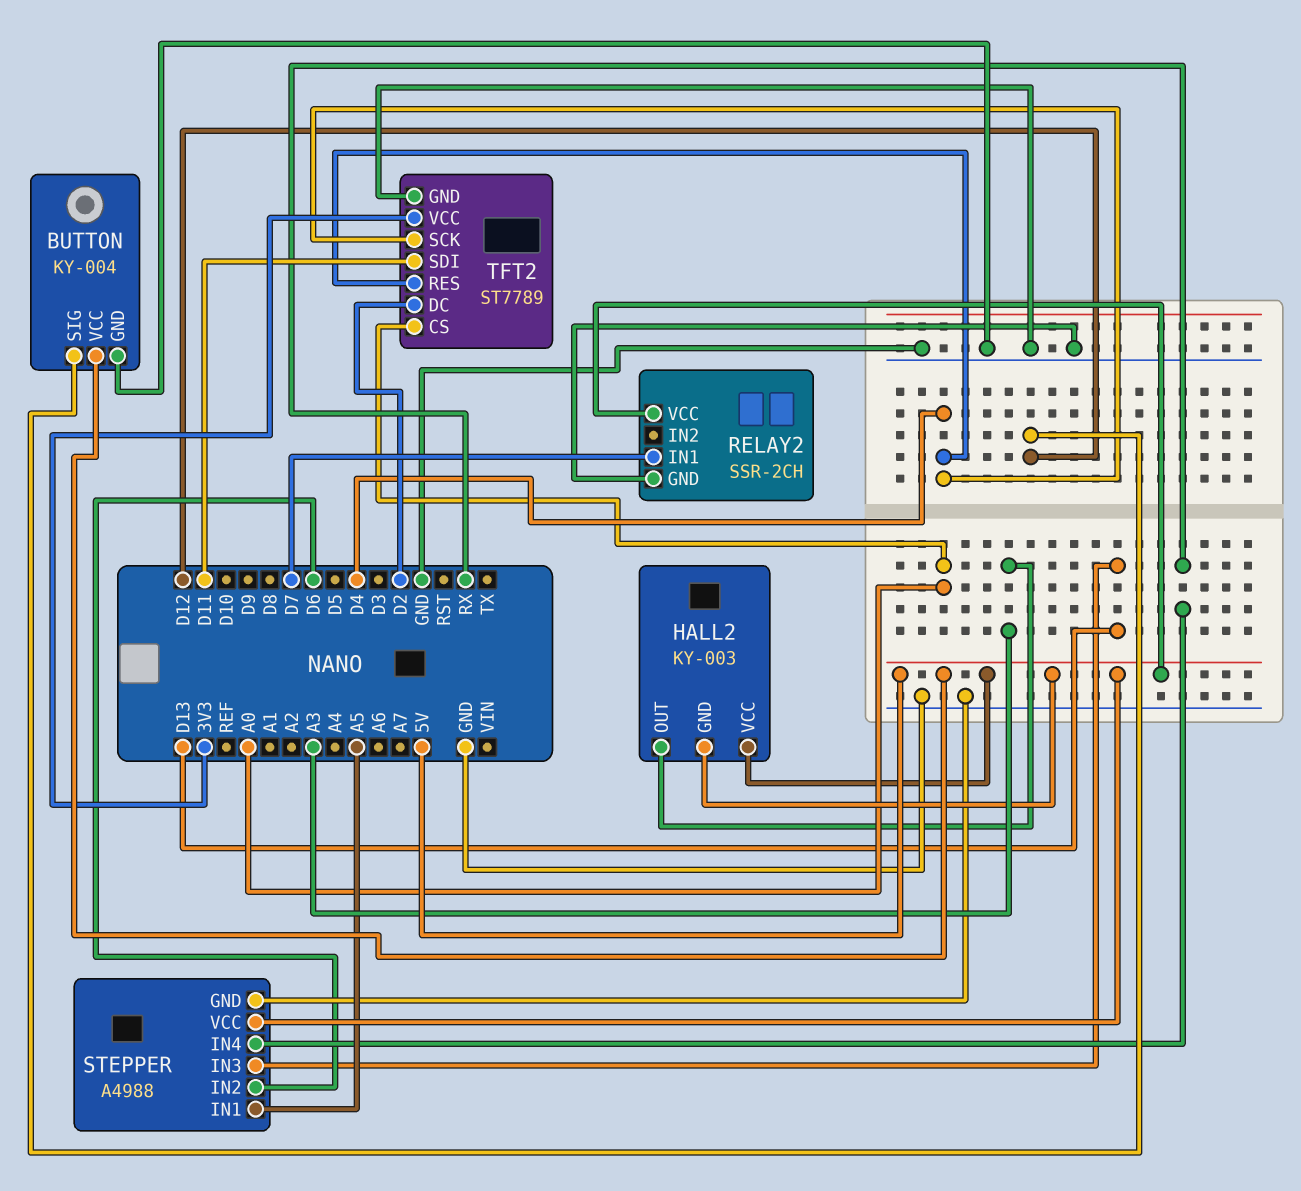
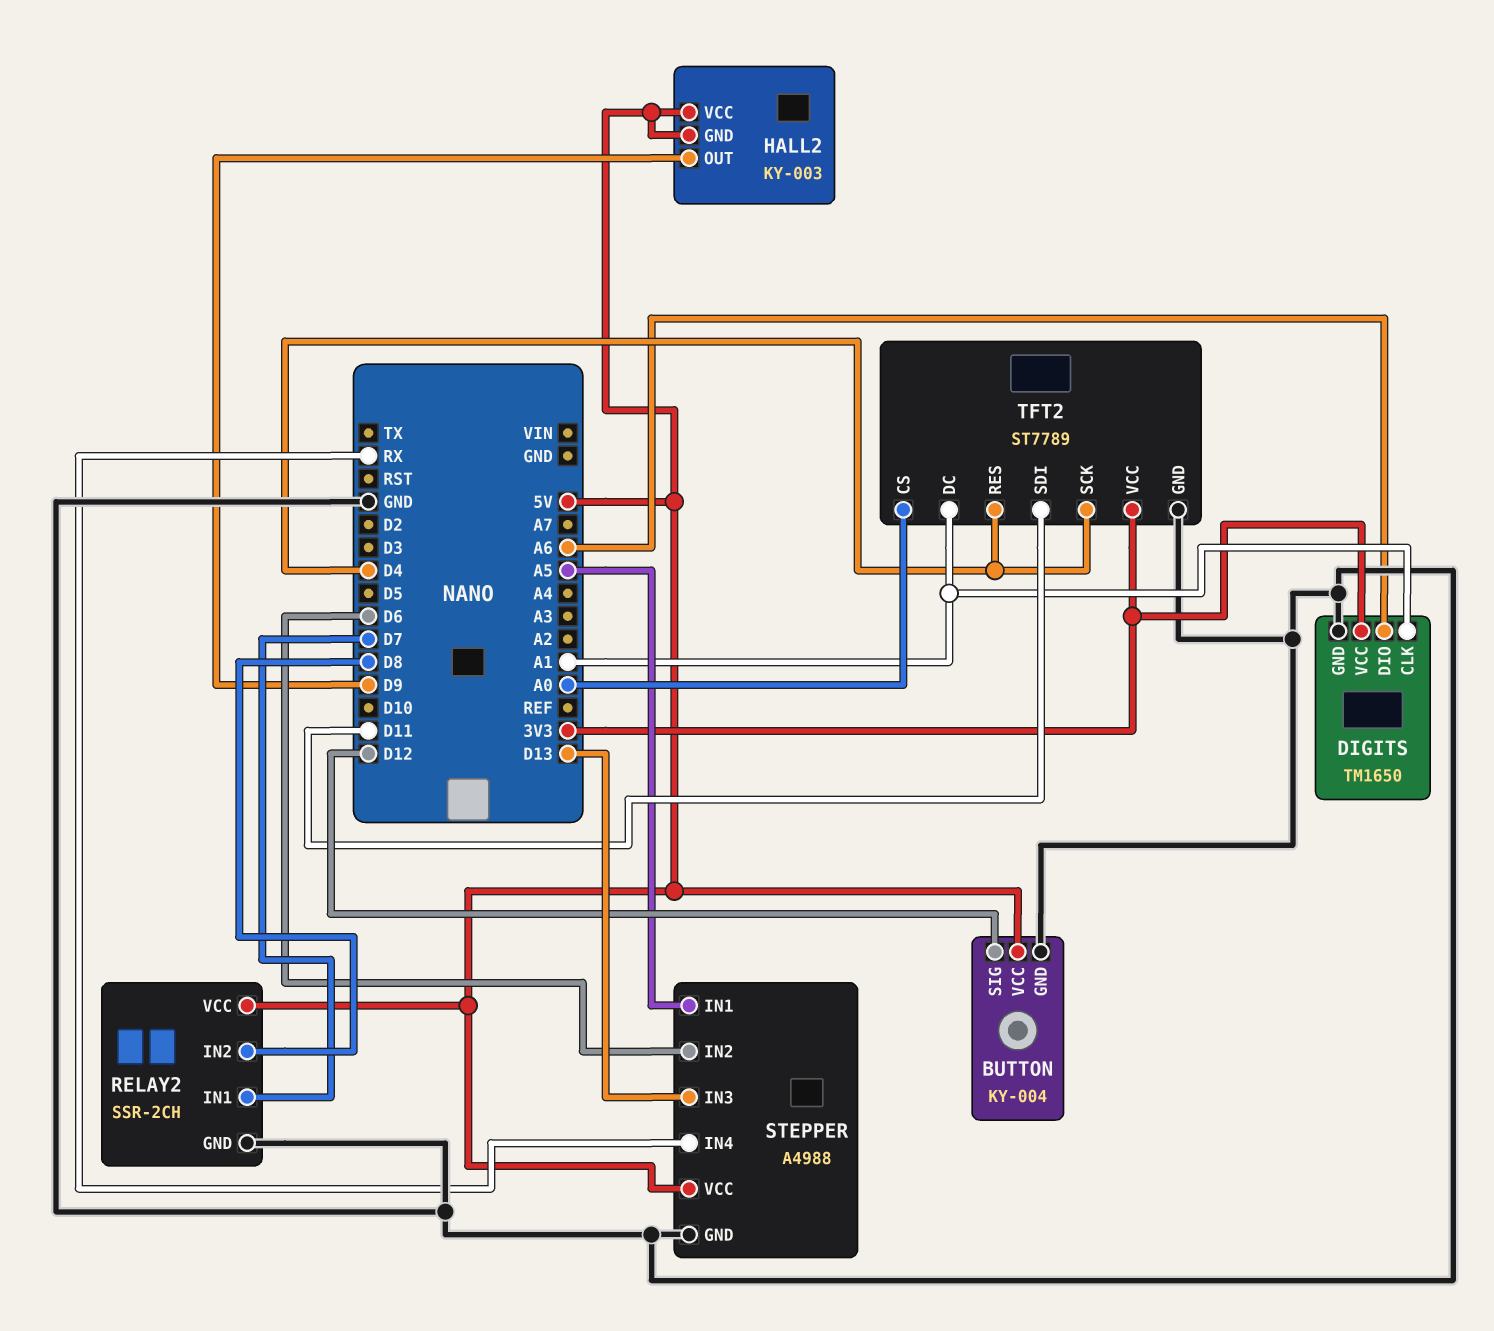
DIGITS: none -> TM1650
DIGITS pin CLK: none -> A1
DIGITS pin DIO: none -> A6
DIGITS pin GND: none -> GND
DIGITS pin VCC: none -> 3V3
HALL2 pin OUT: A3 -> D9
RELAY2 pin IN2: none -> D8
TFT2 pin DC: D2 -> A1

